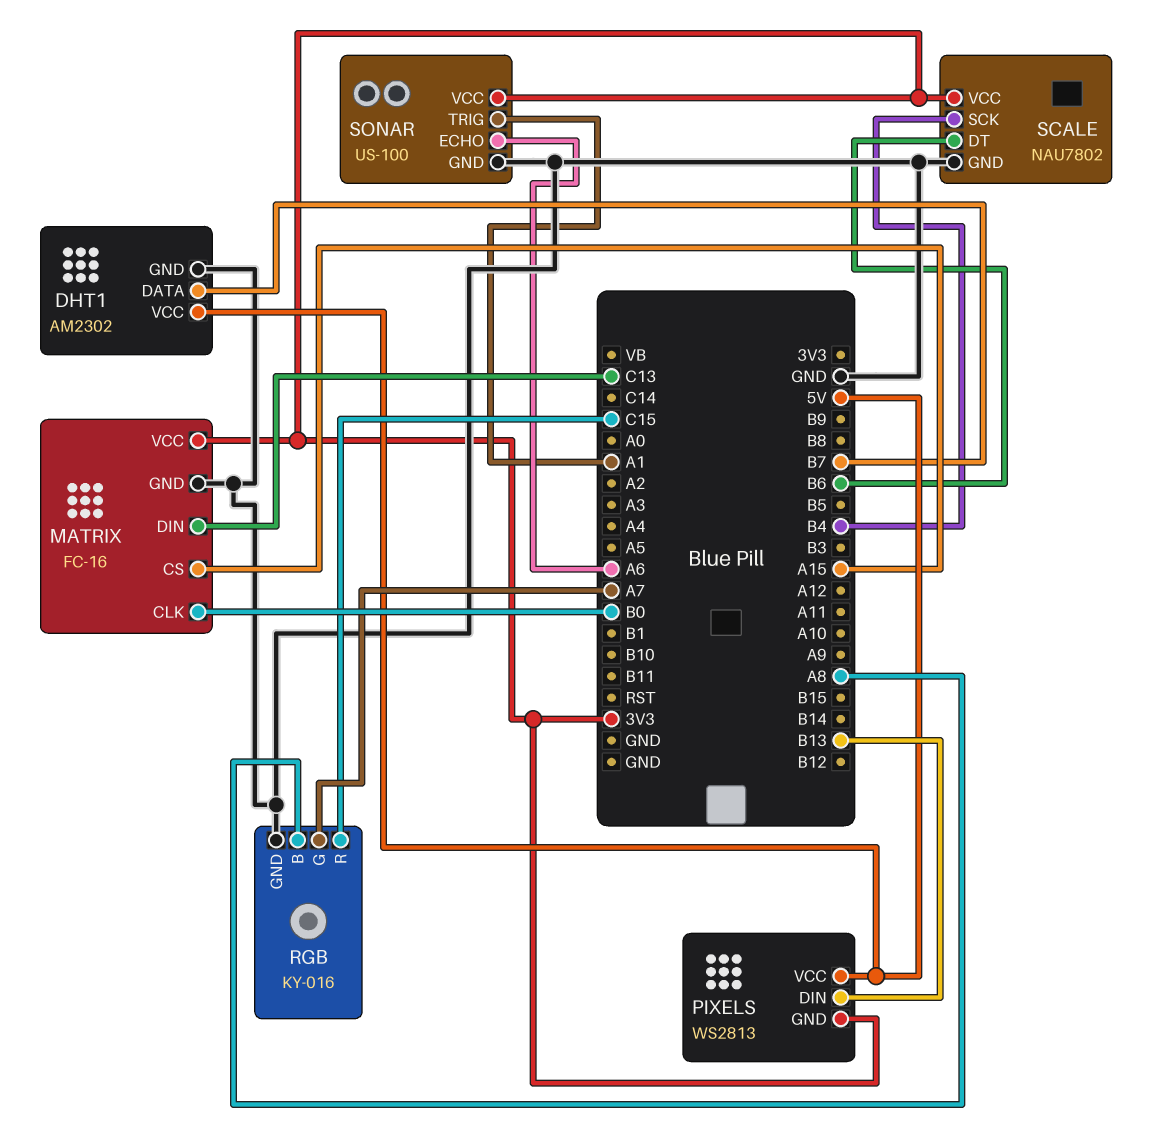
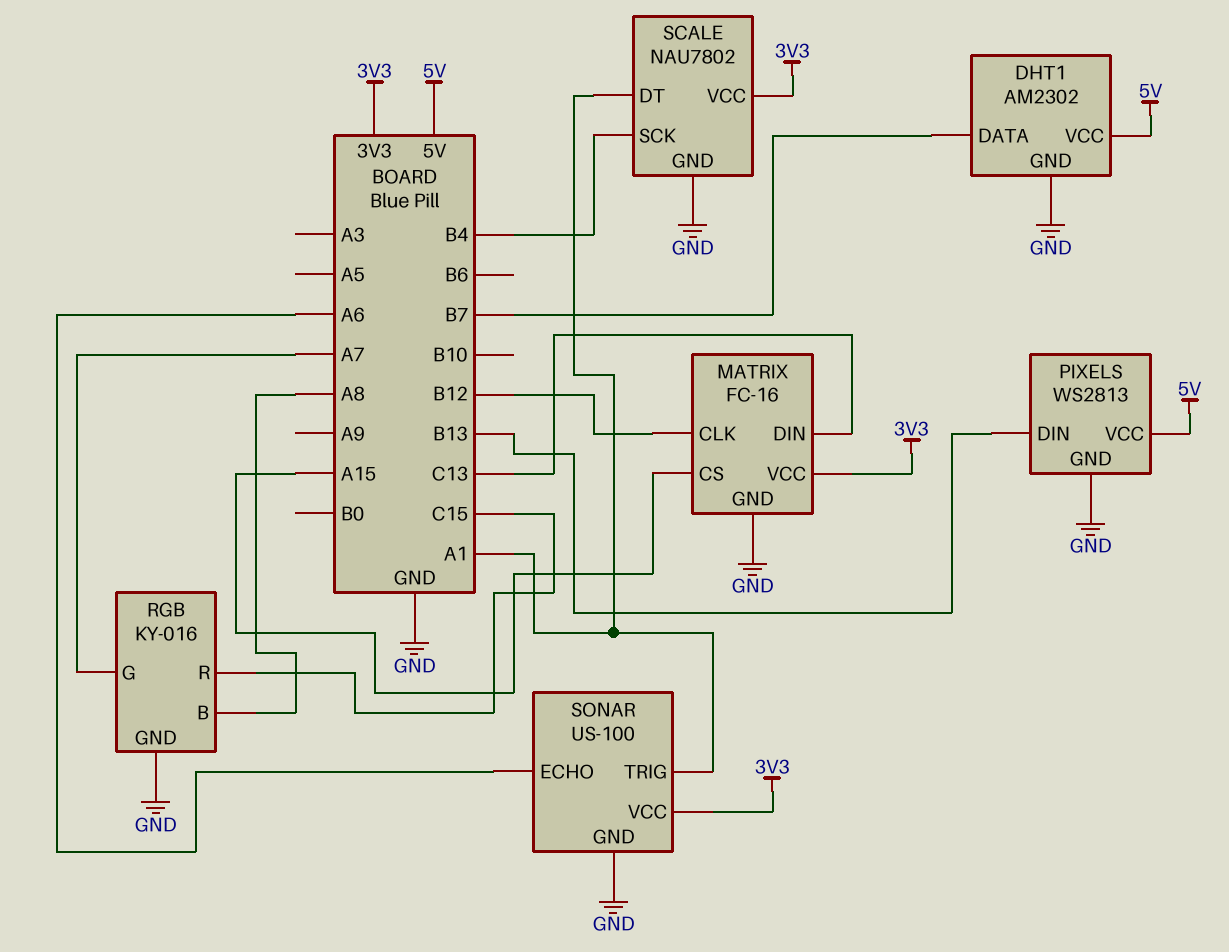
MATRIX pin CLK: B0 -> B12
PIXELS pin GND: 3V3 -> GND
SCALE pin DT: B6 -> A1

